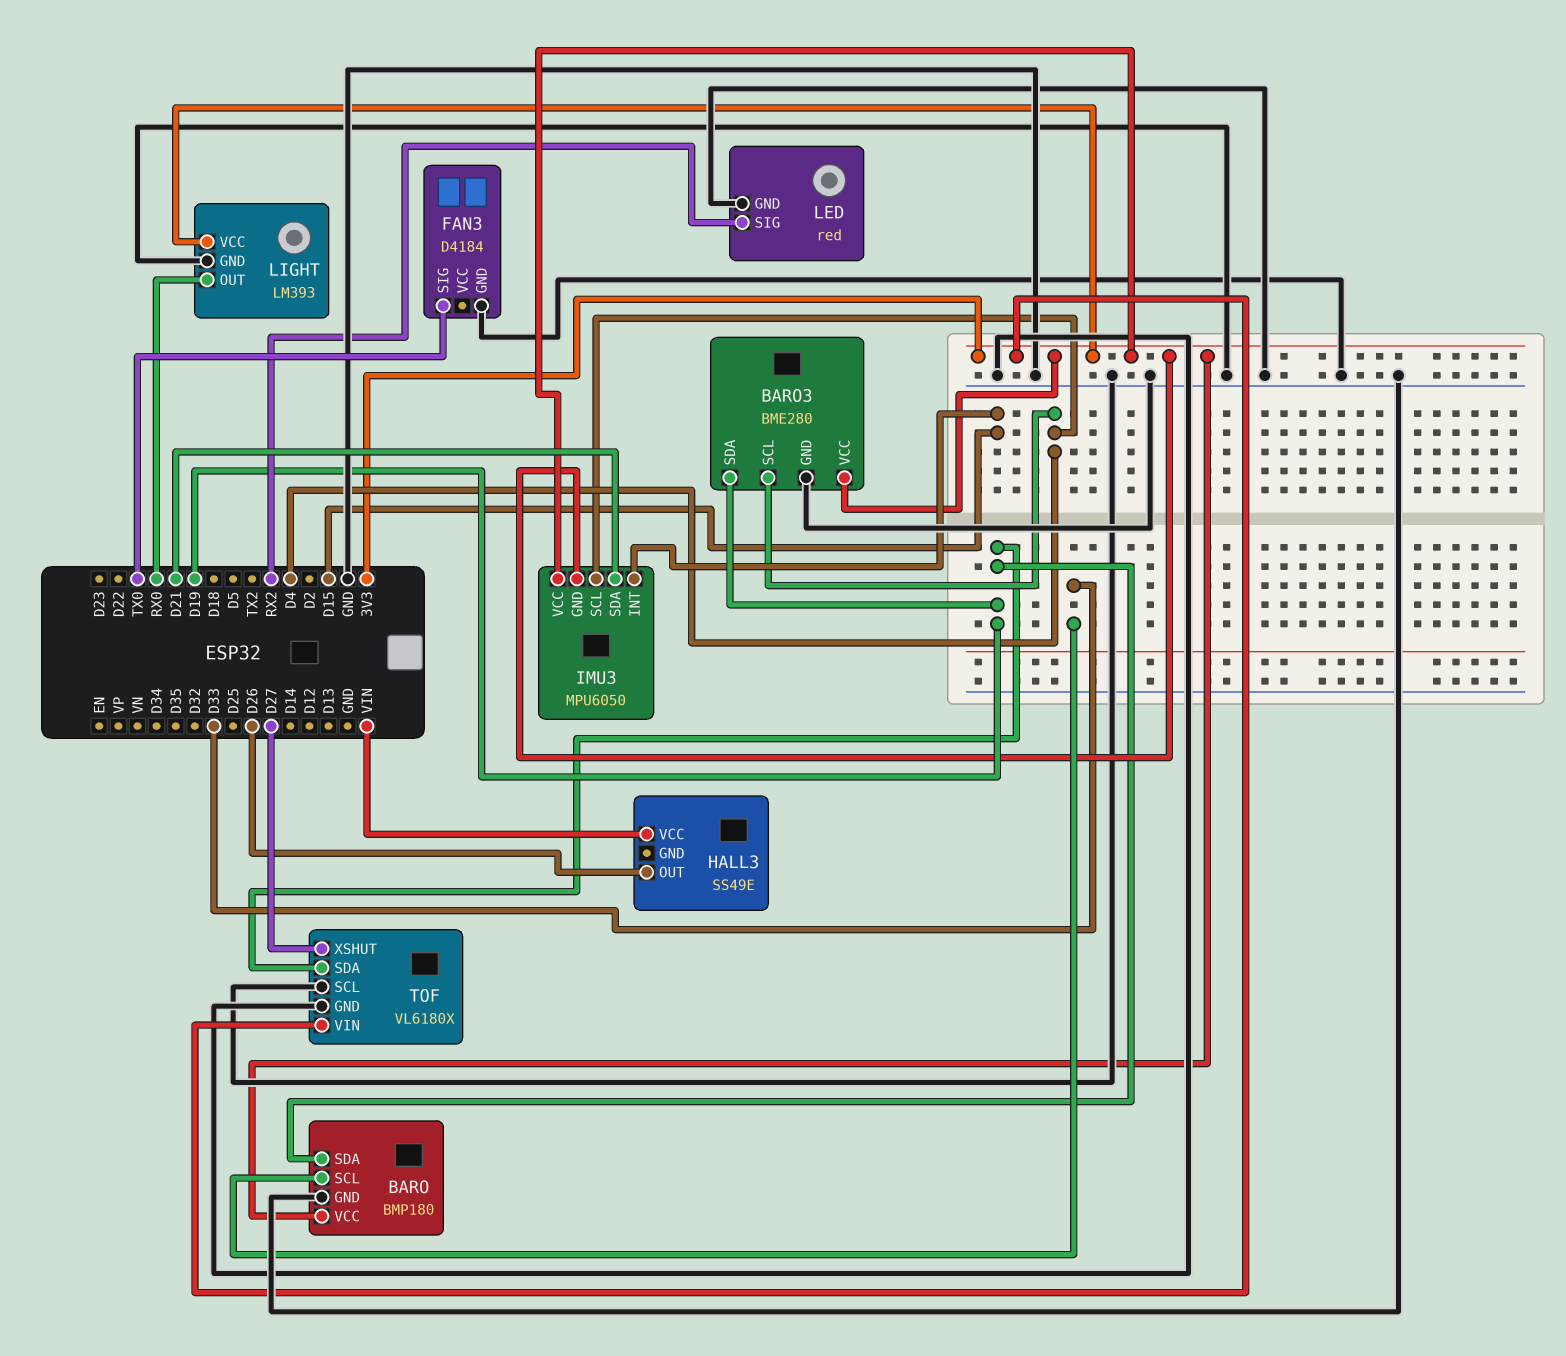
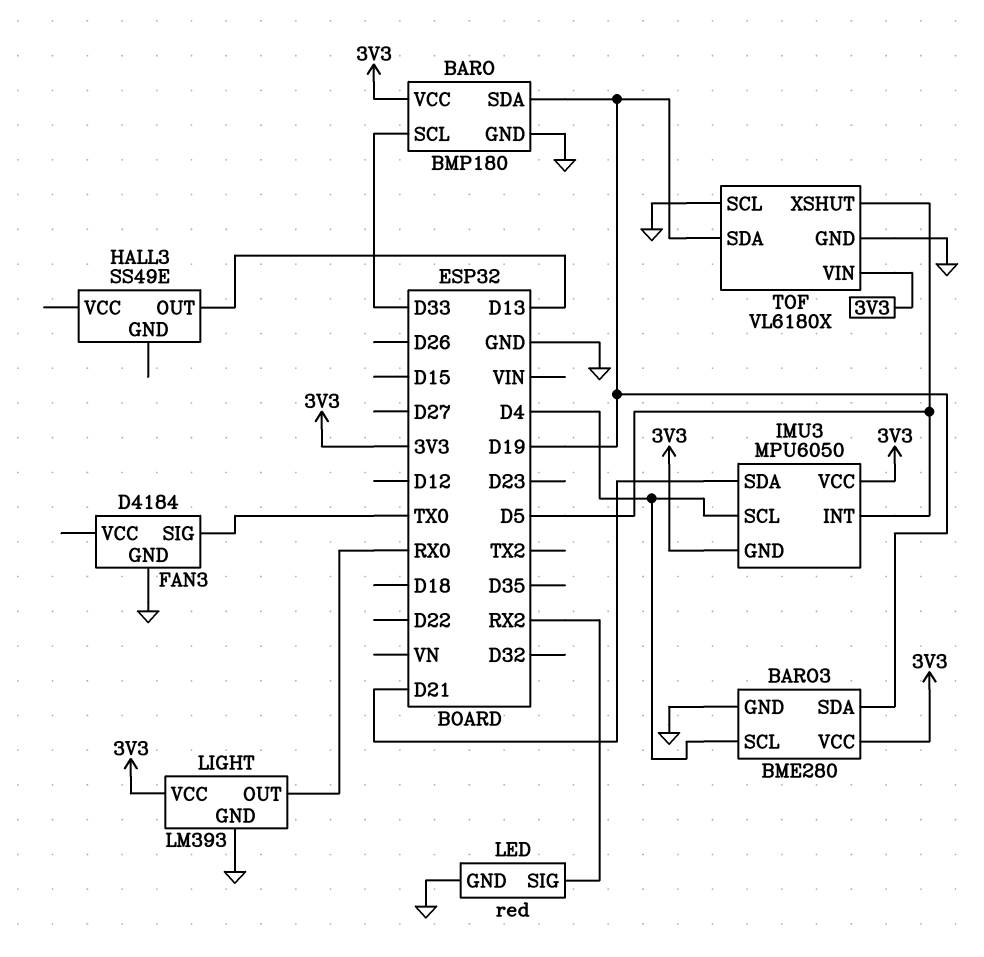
HALL3 pin OUT: D26 -> D13
HALL3 pin VCC: VIN -> none
IMU3 pin INT: D15 -> D5
TOF pin XSHUT: D27 -> D5

